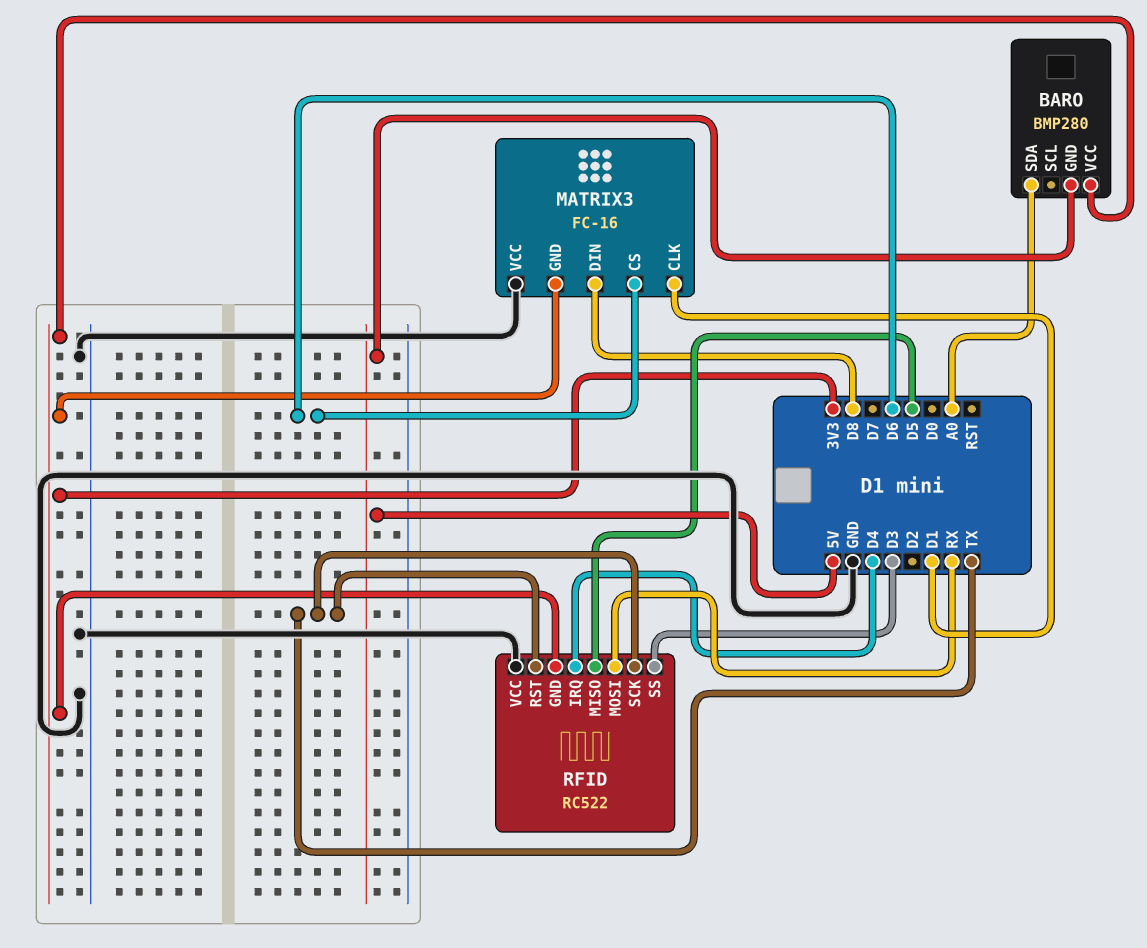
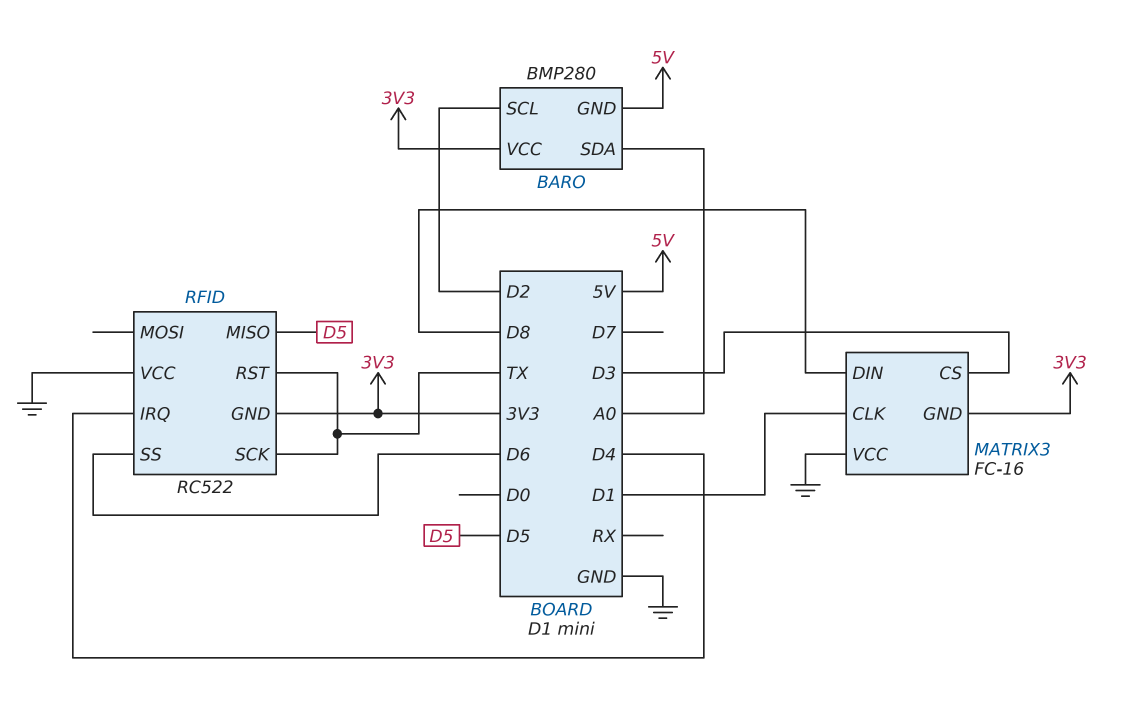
BARO pin SCL: none -> D2
MATRIX3 pin CS: D6 -> D3
RFID pin MOSI: RX -> none
RFID pin SS: D3 -> D6

